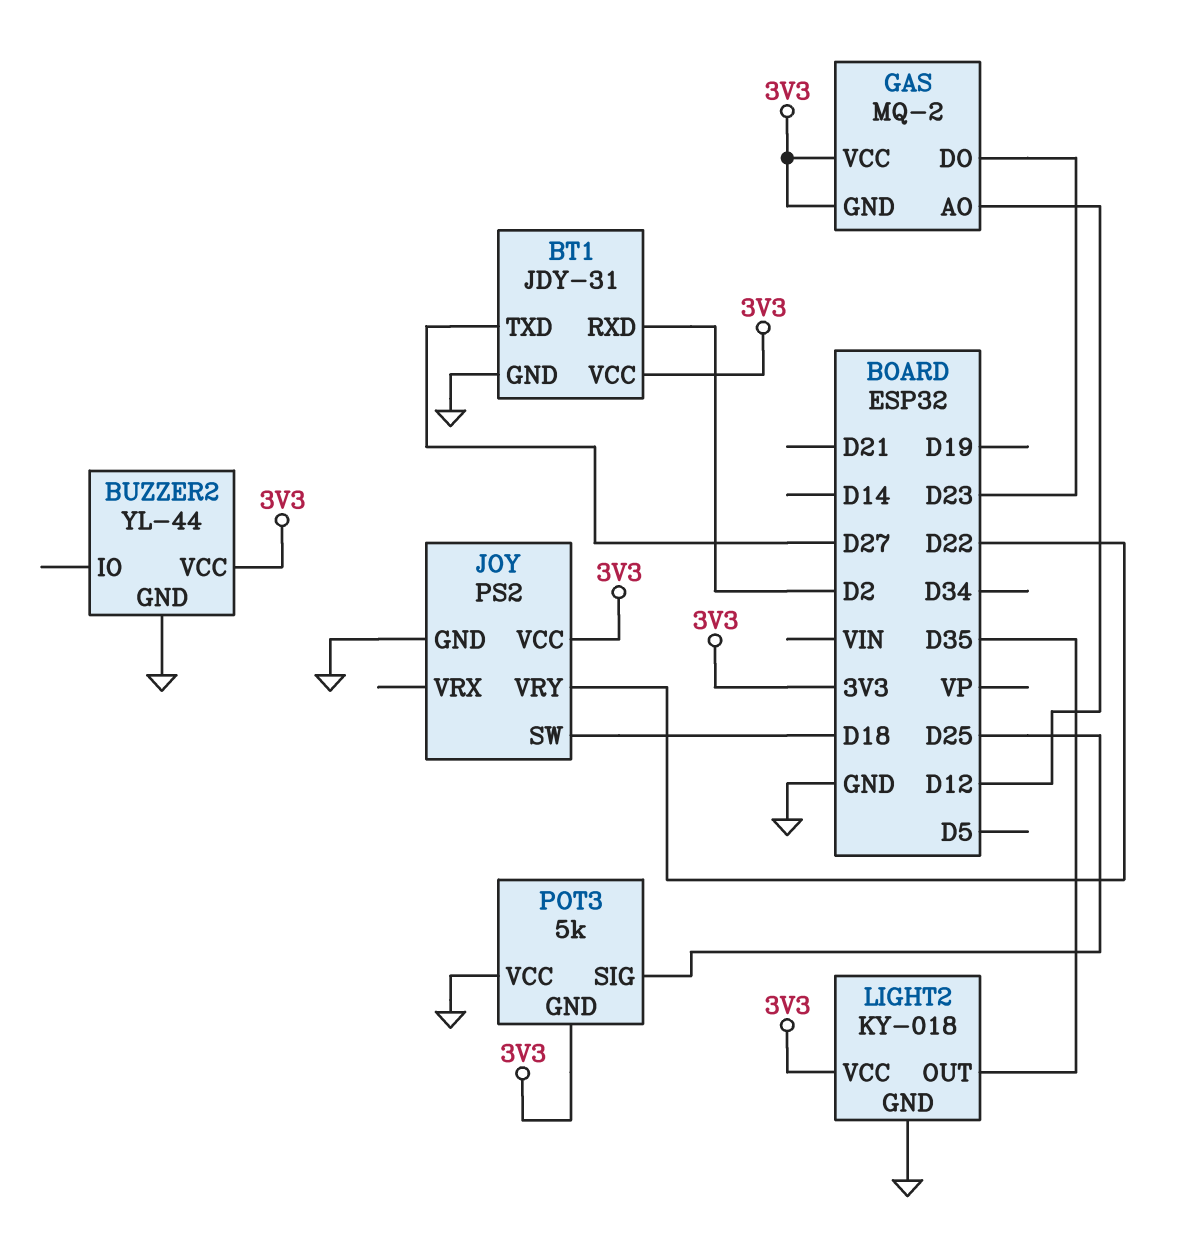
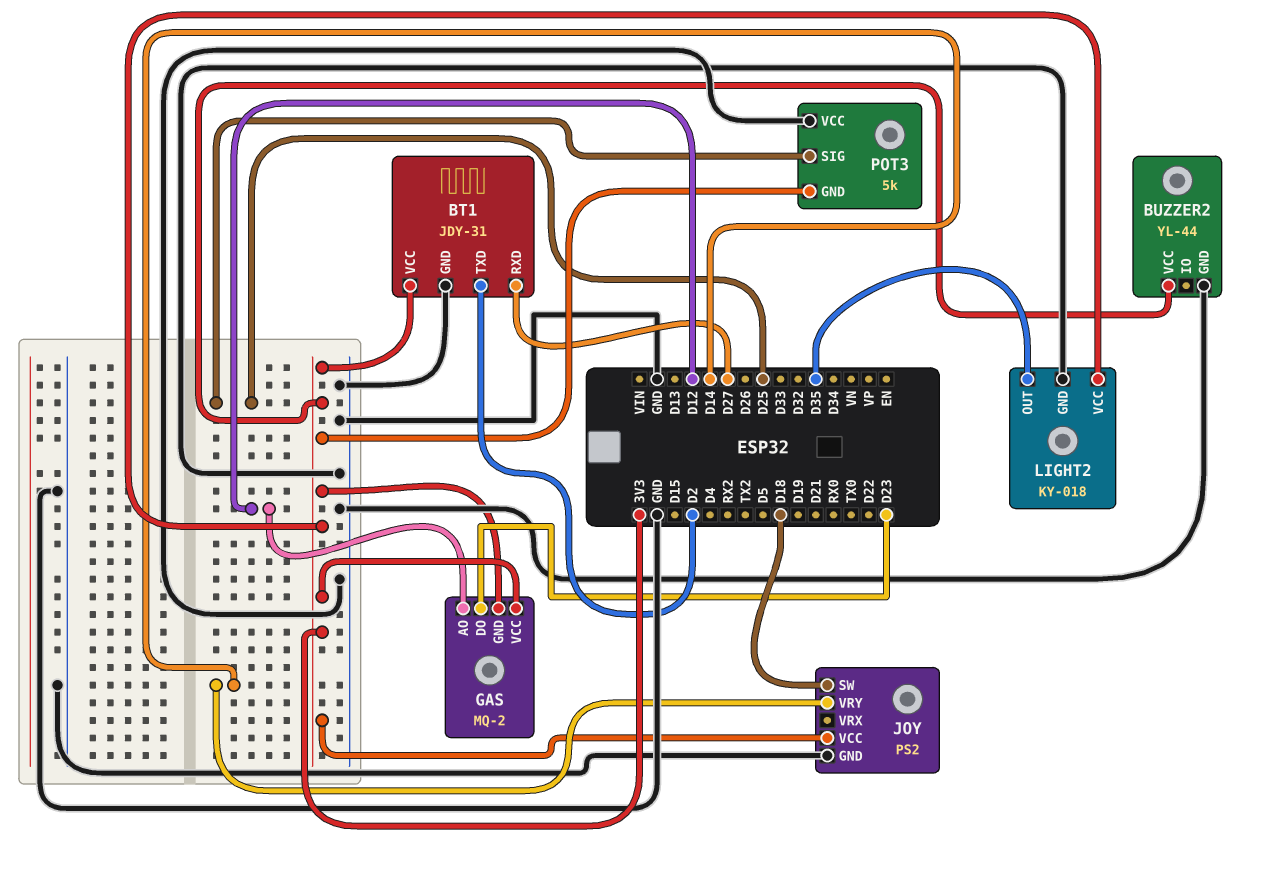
BT1 pin RXD: D2 -> D27
BT1 pin TXD: D27 -> D2
JOY pin VRY: D22 -> D14

